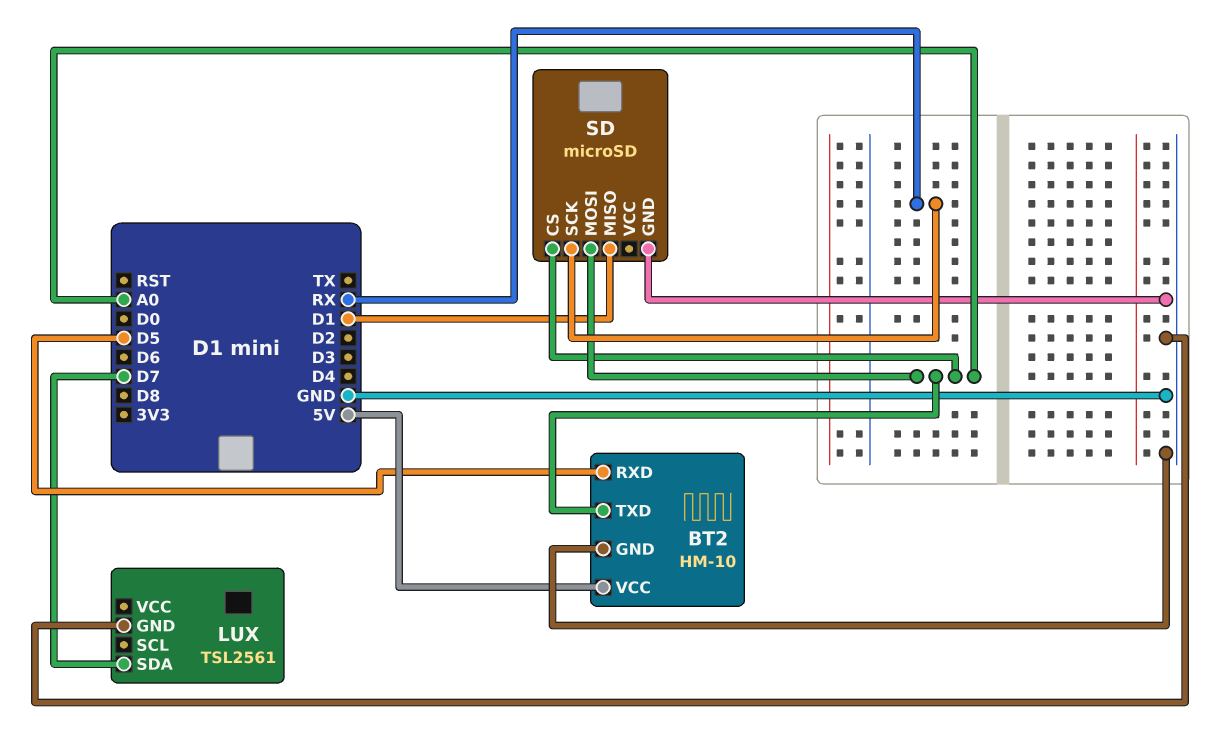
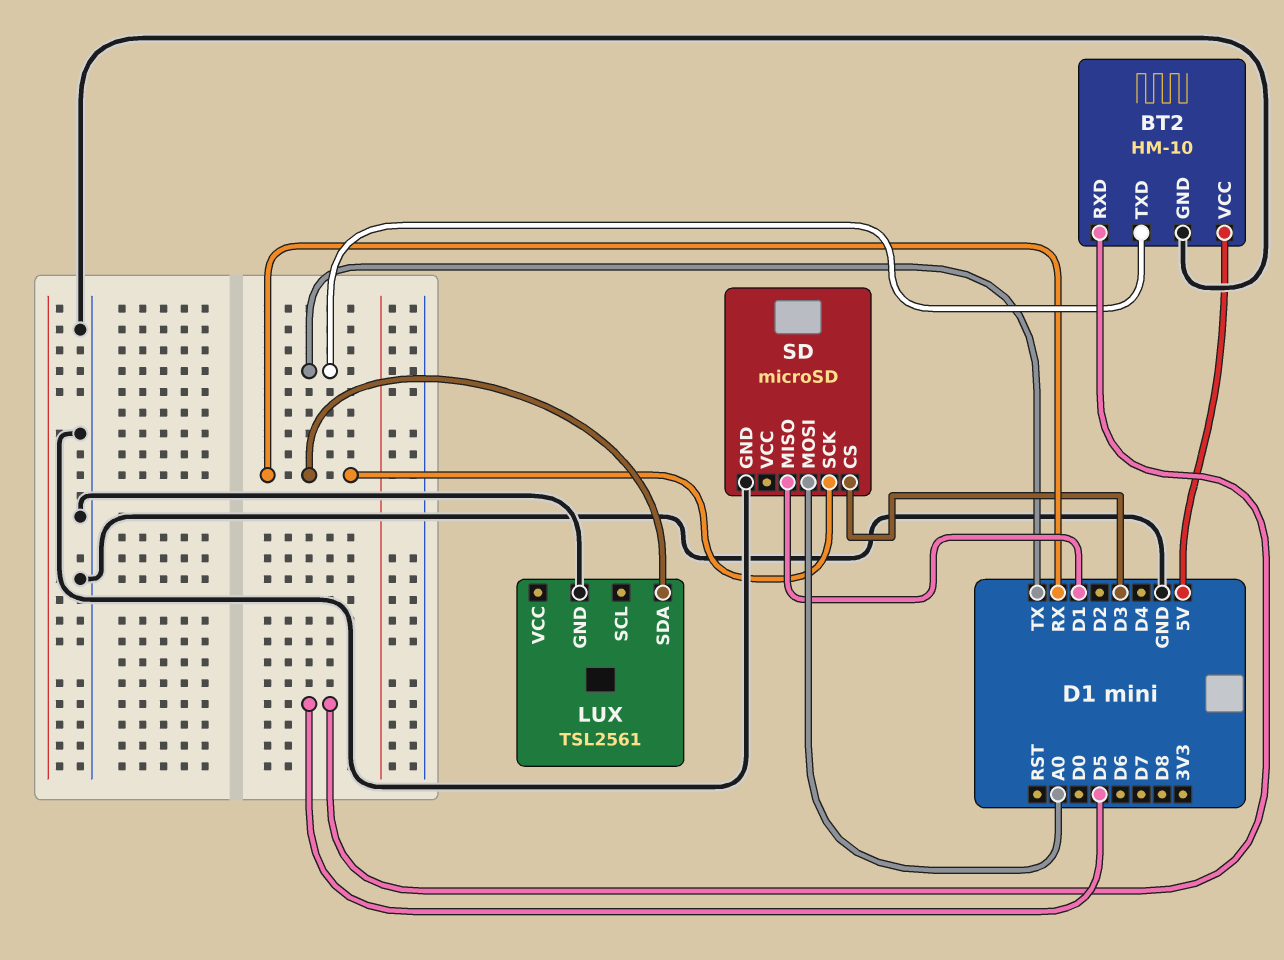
BT2 pin TXD: A0 -> TX
LUX pin SDA: D7 -> RX
SD pin CS: A0 -> D3

